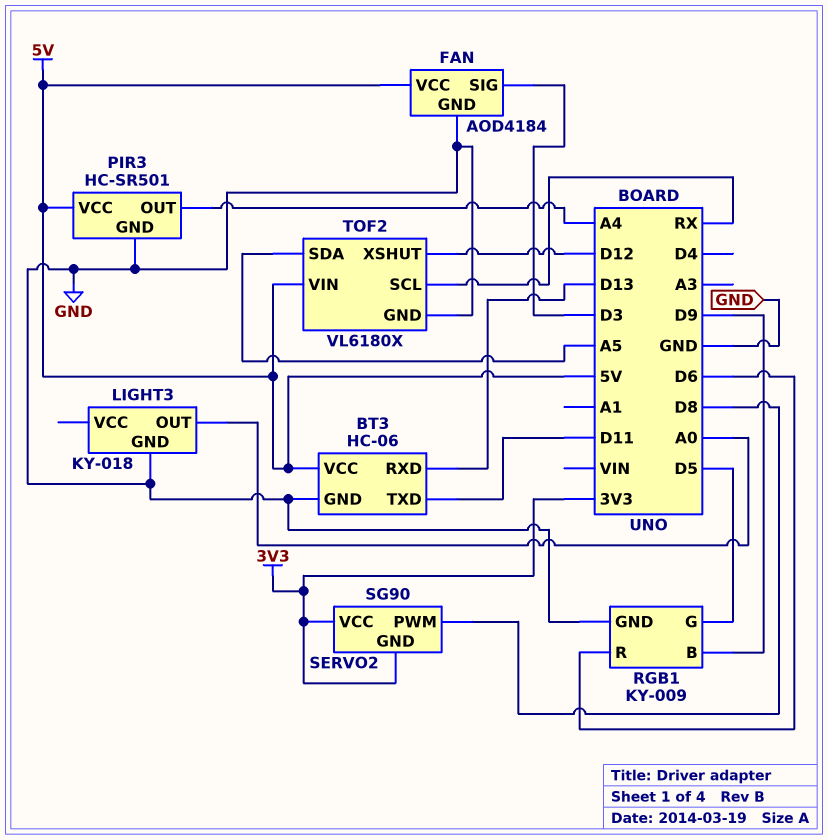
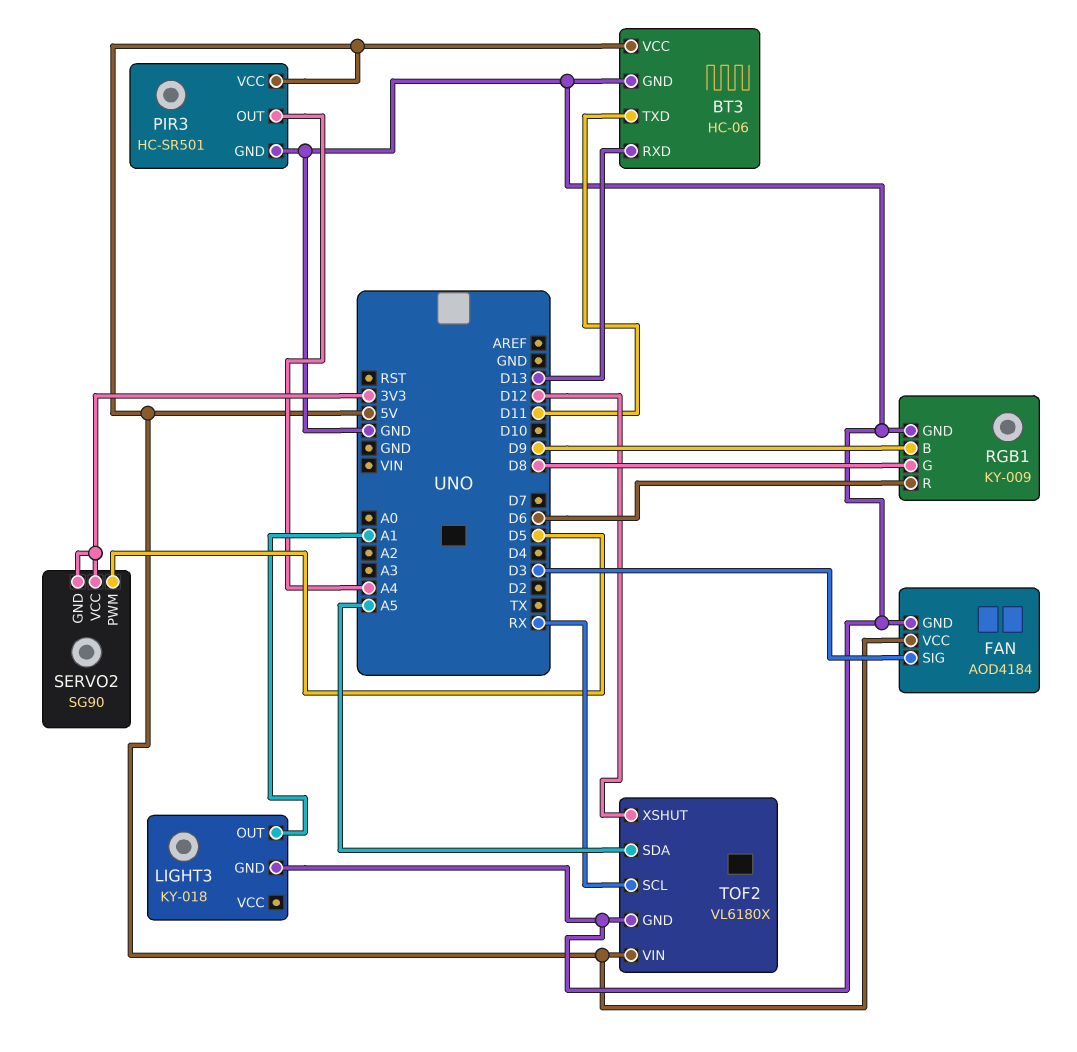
LIGHT3 pin OUT: A0 -> A1
RGB1 pin G: D5 -> D8
SERVO2 pin PWM: D8 -> D5

